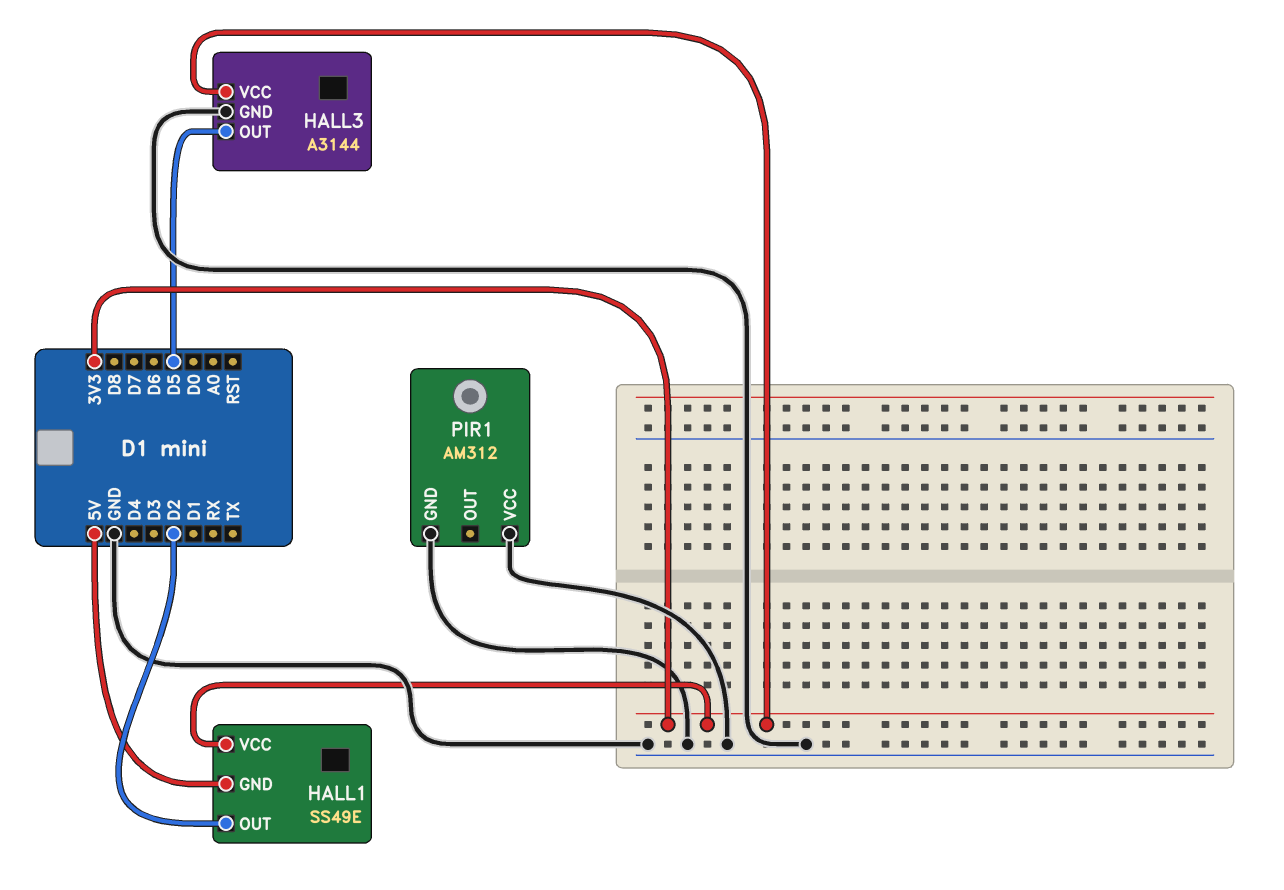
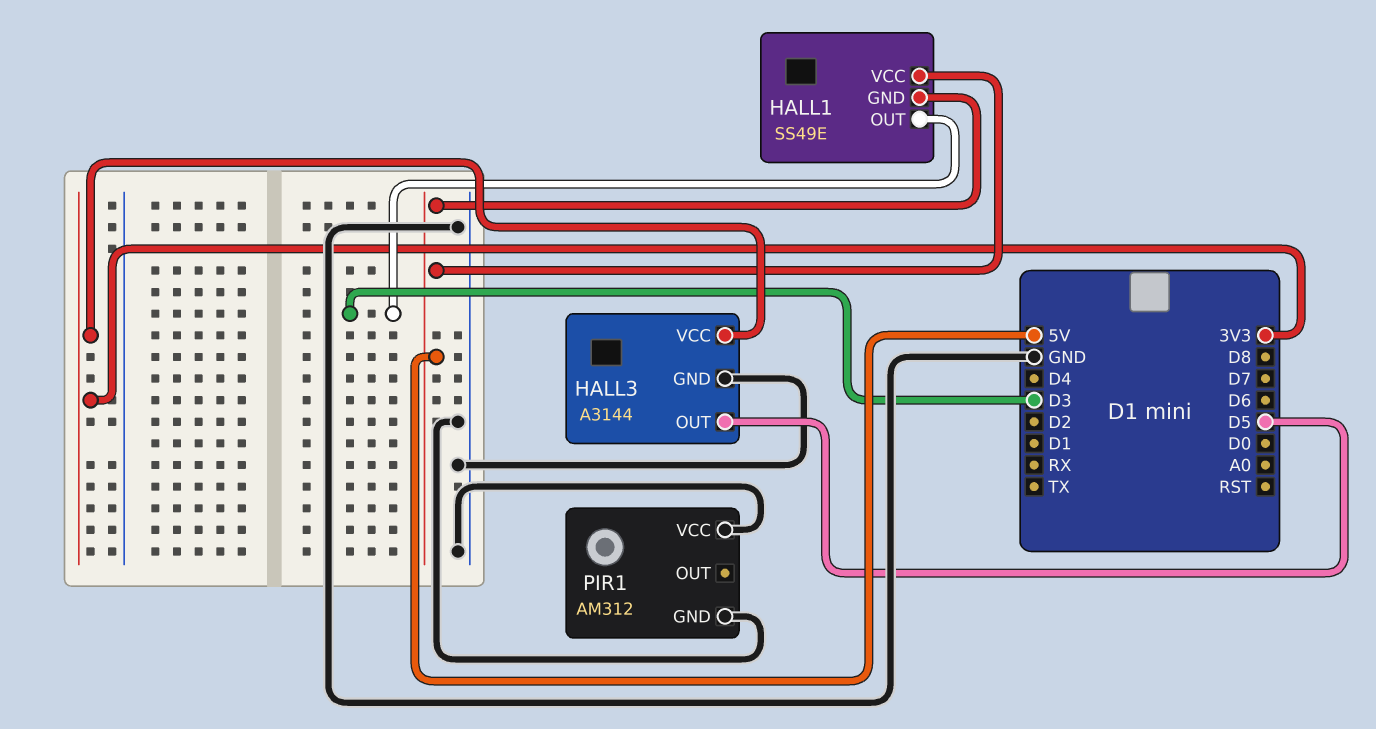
HALL1 pin OUT: D2 -> D3
HALL1 pin VCC: 3V3 -> 5V

